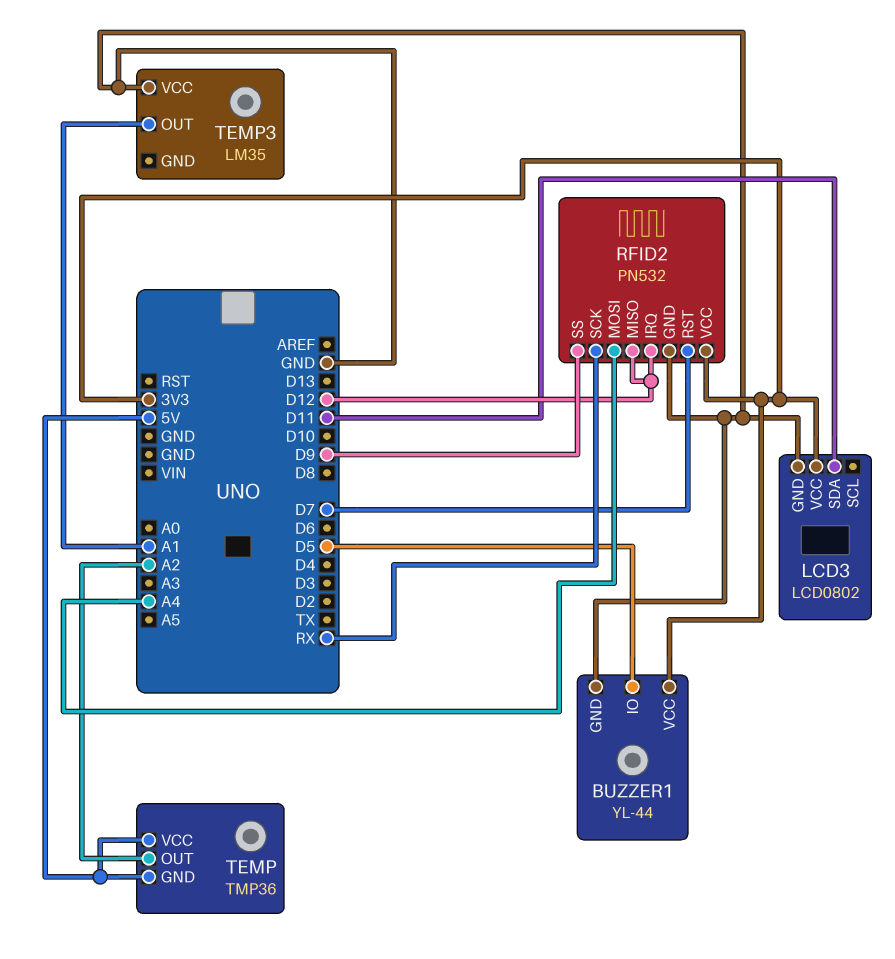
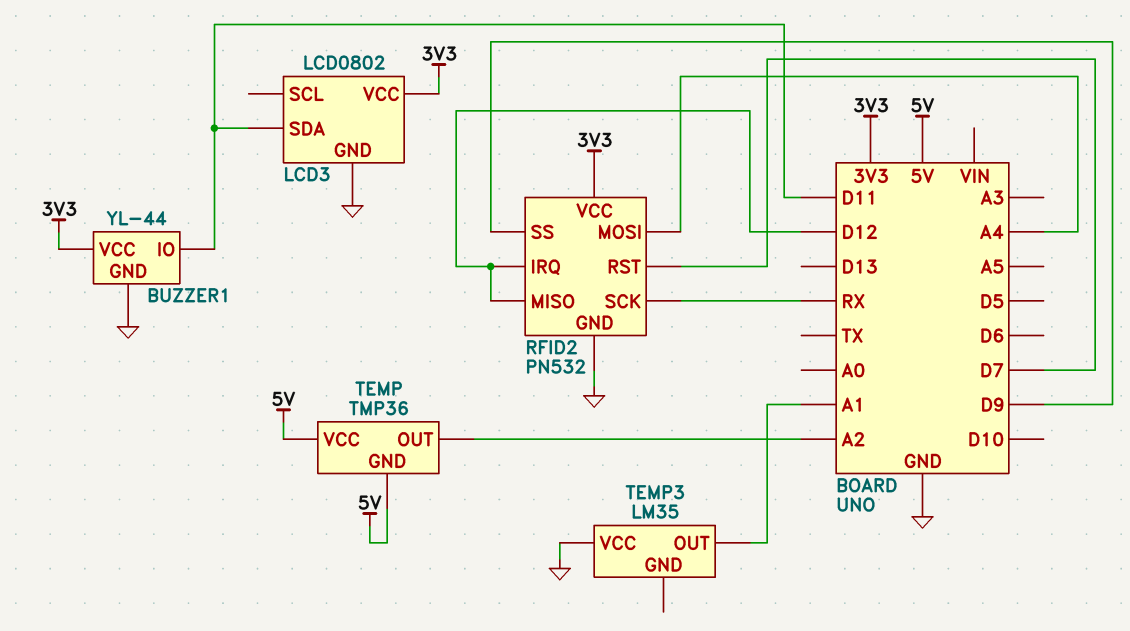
BUZZER1 pin IO: D5 -> D11

